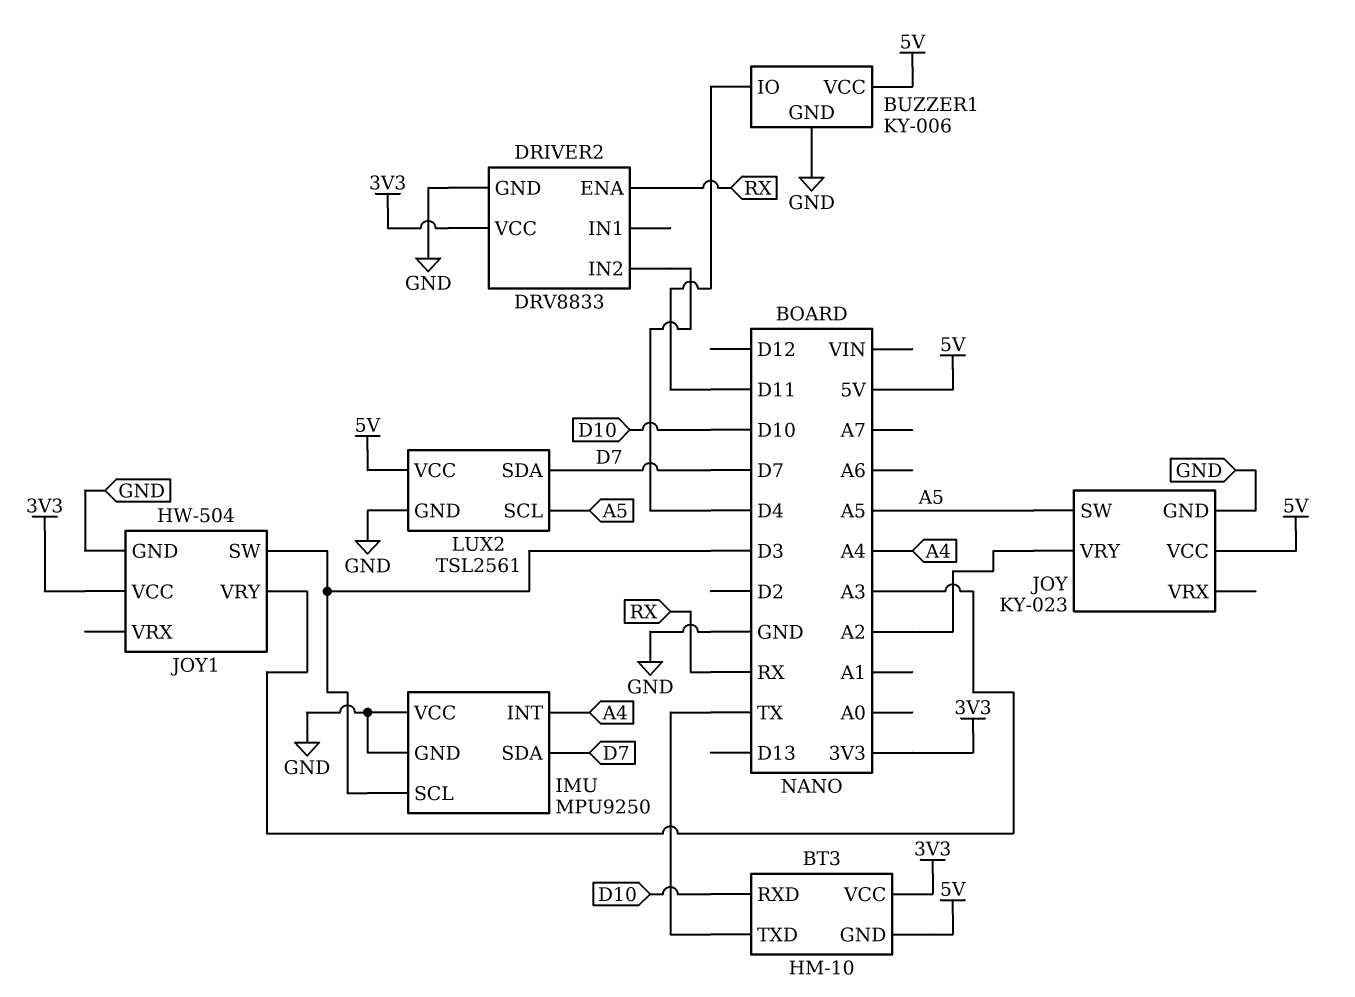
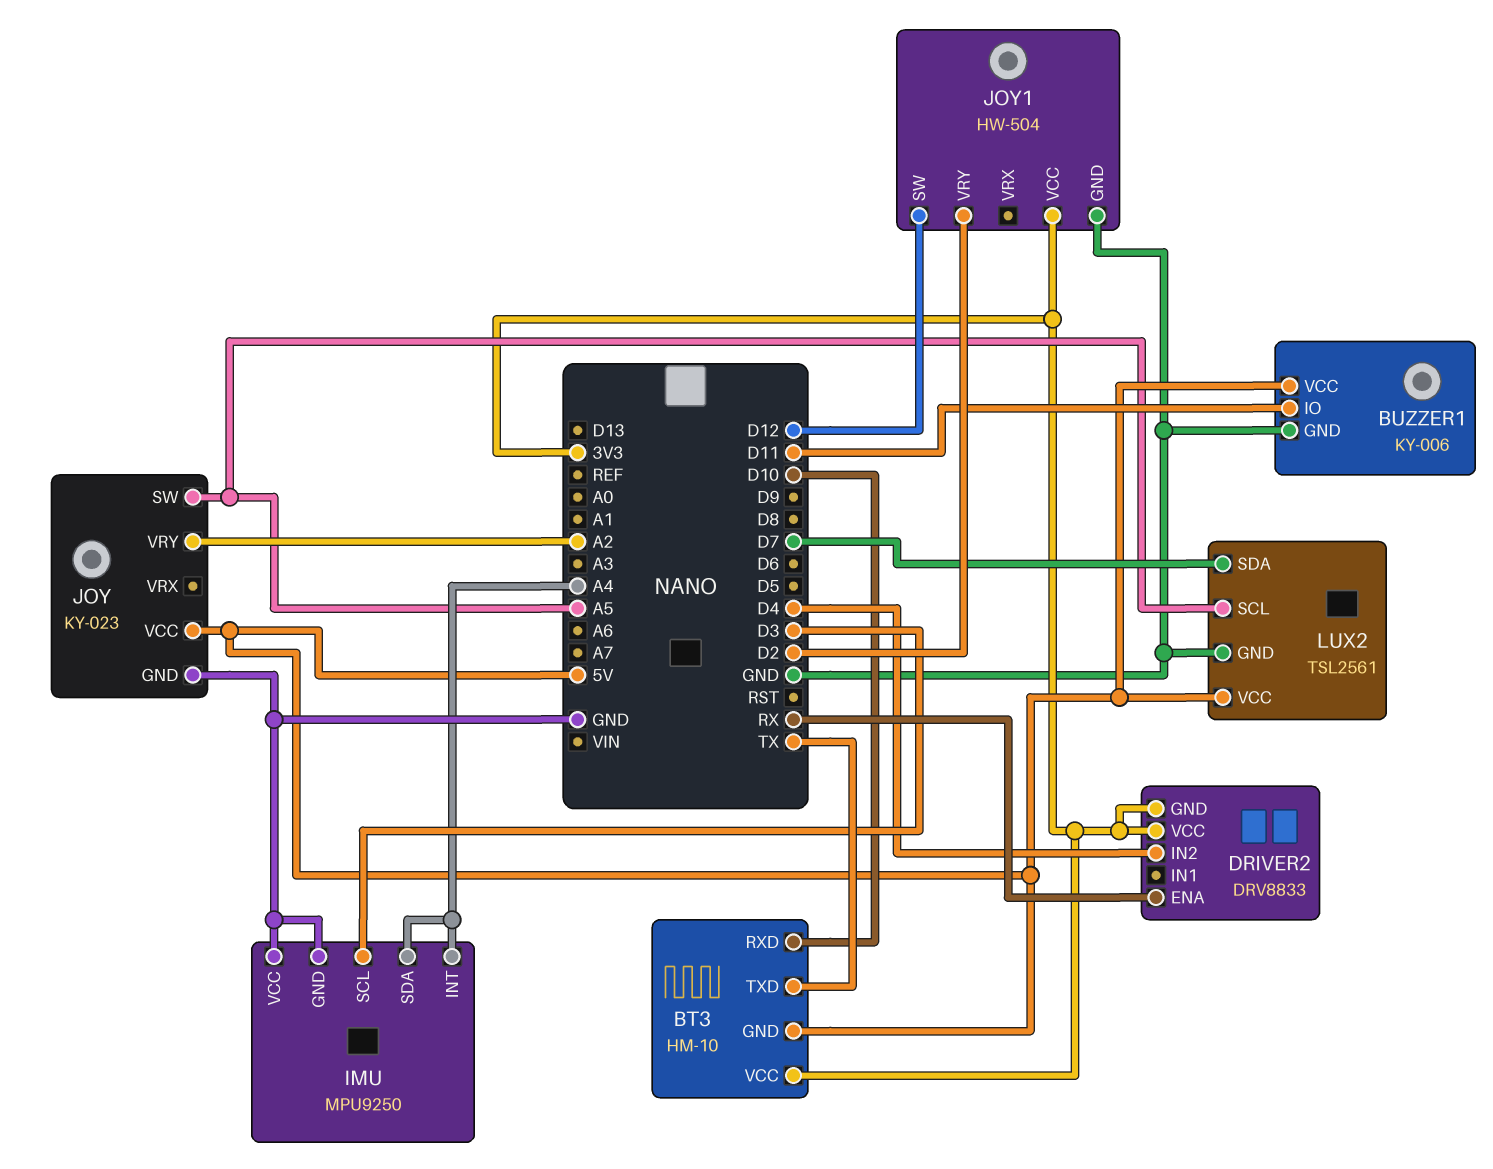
DRIVER2 pin GND: GND -> 3V3
IMU pin SDA: D7 -> A4
JOY1 pin SW: D3 -> D12
JOY1 pin VRY: A3 -> D2

